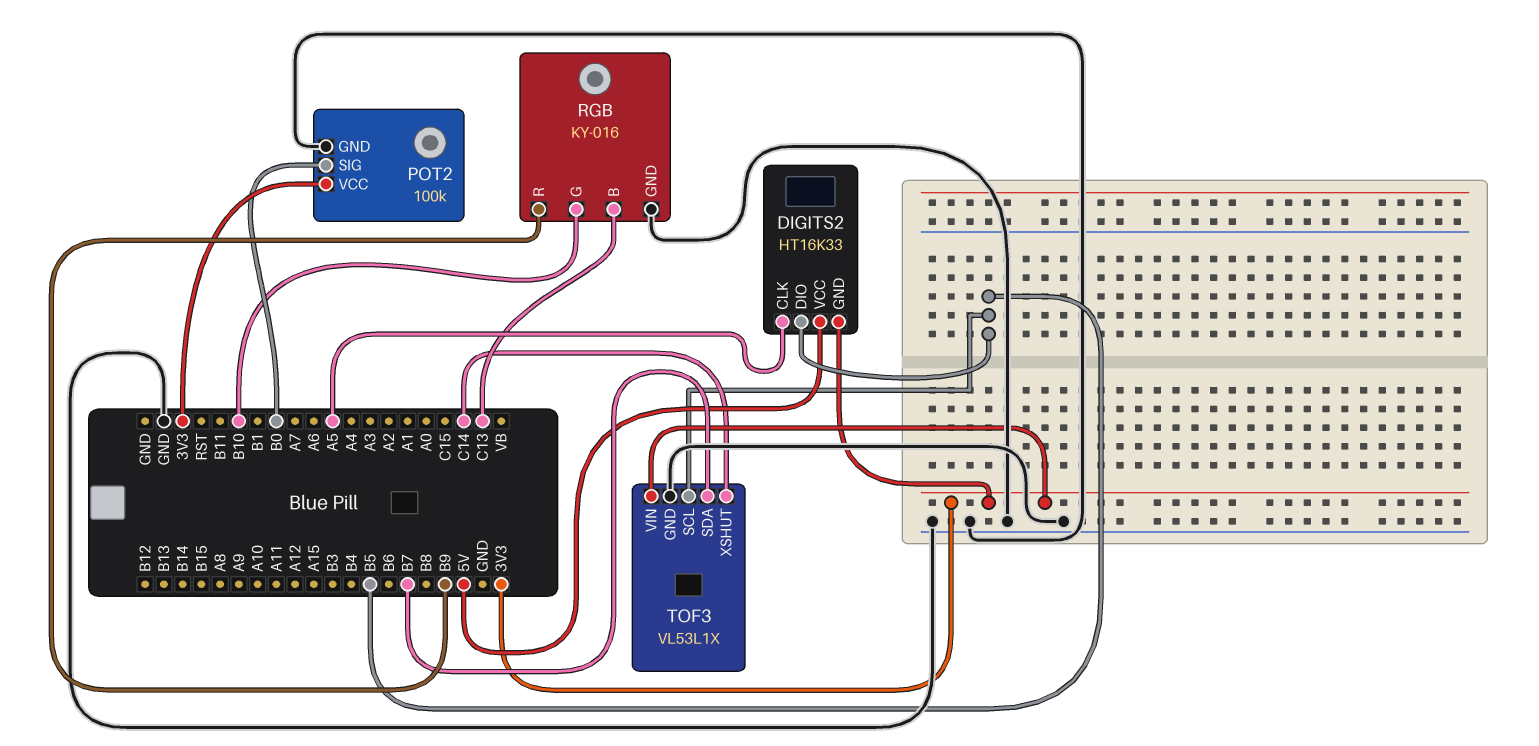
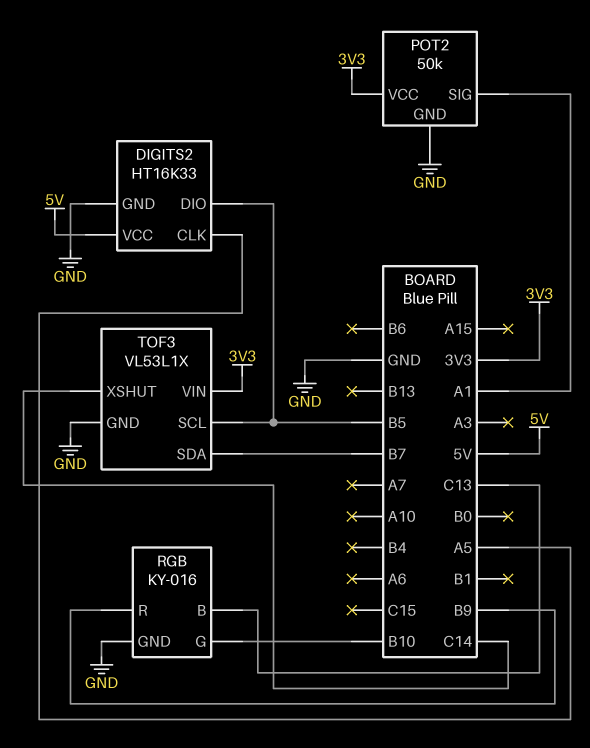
DIGITS2 pin GND: 3V3 -> GND
POT2: 100k -> 50k
POT2 pin SIG: B0 -> A1

